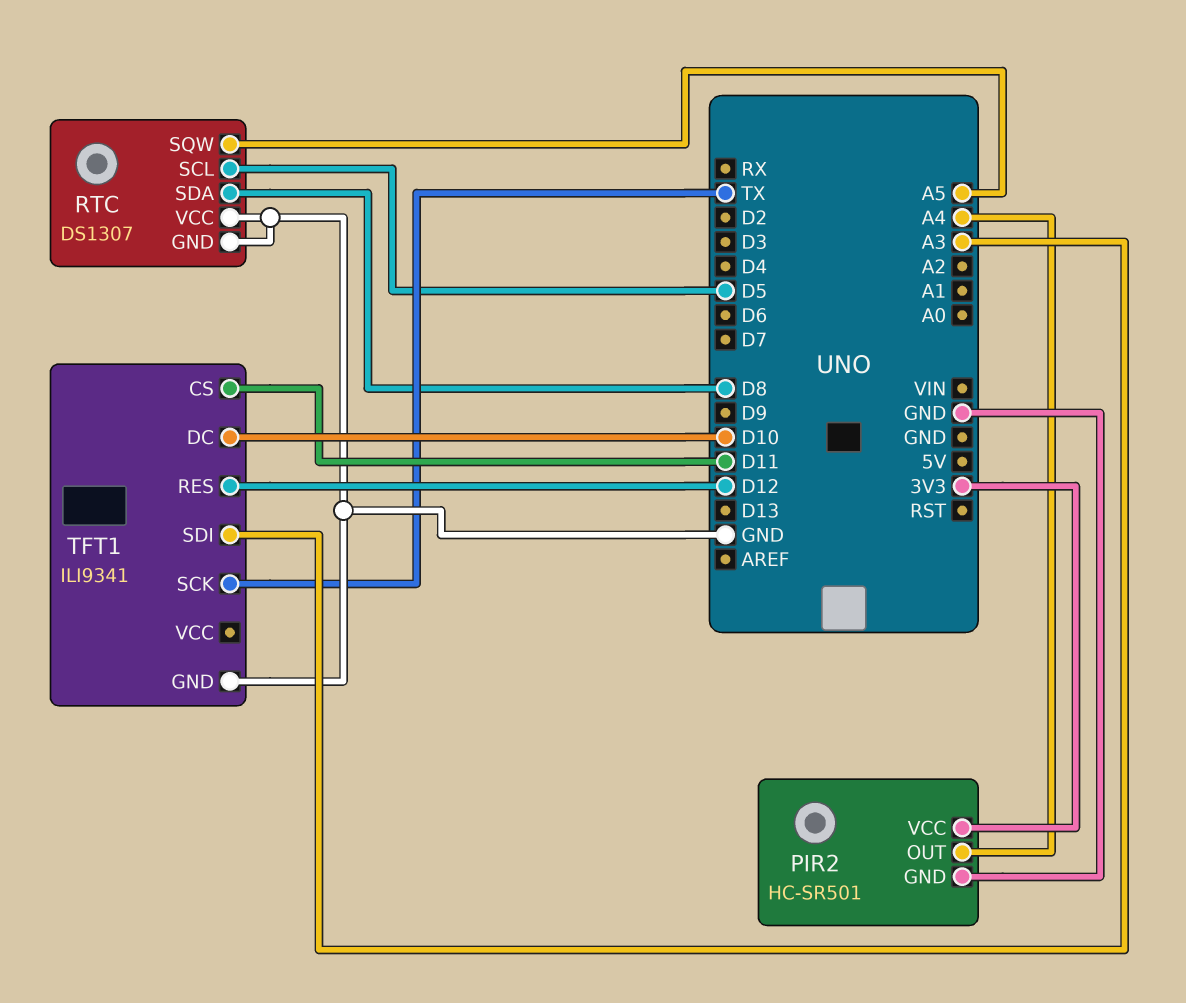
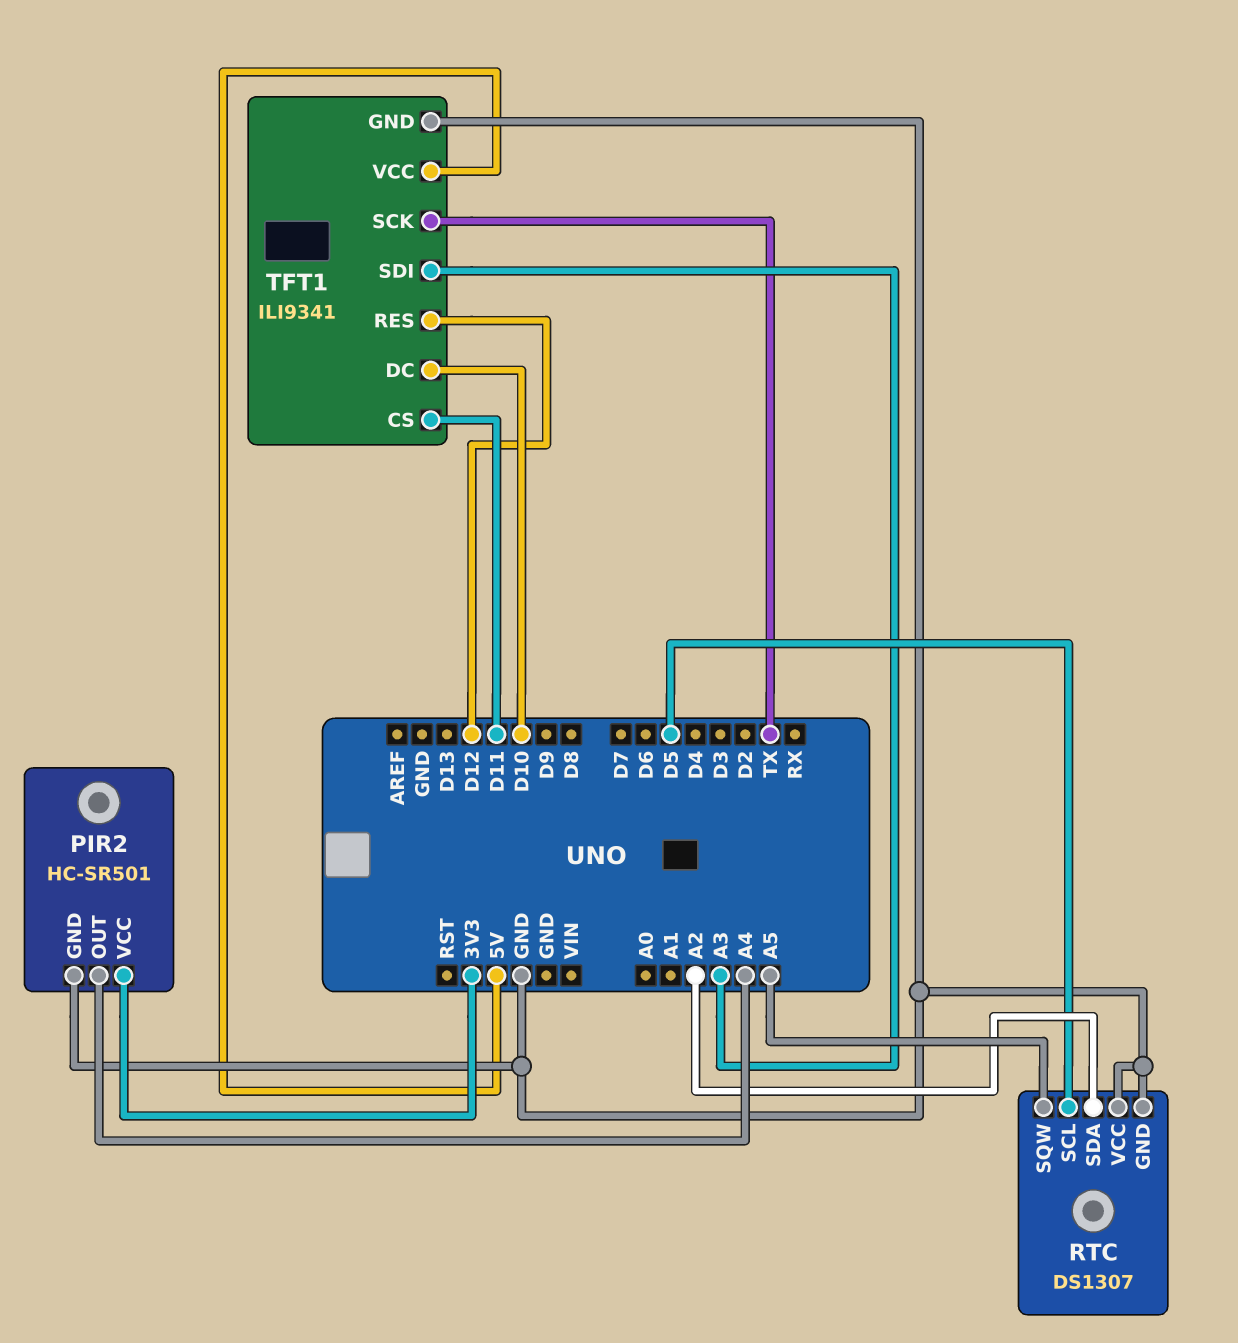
RTC pin SDA: D8 -> A2
TFT1 pin VCC: none -> 5V

